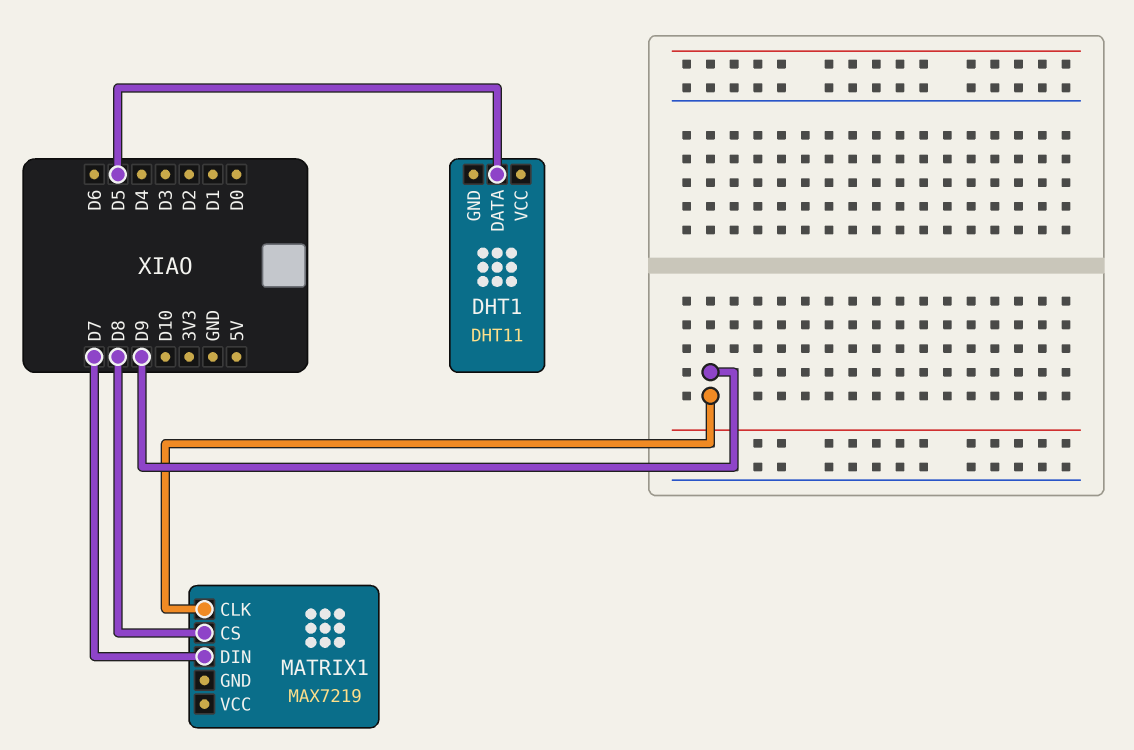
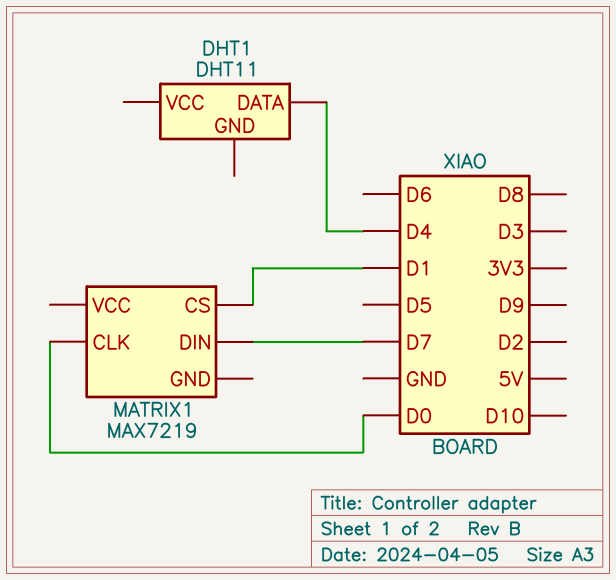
DHT1 pin DATA: D5 -> D4
MATRIX1 pin CLK: D9 -> D0
MATRIX1 pin CS: D8 -> D1

